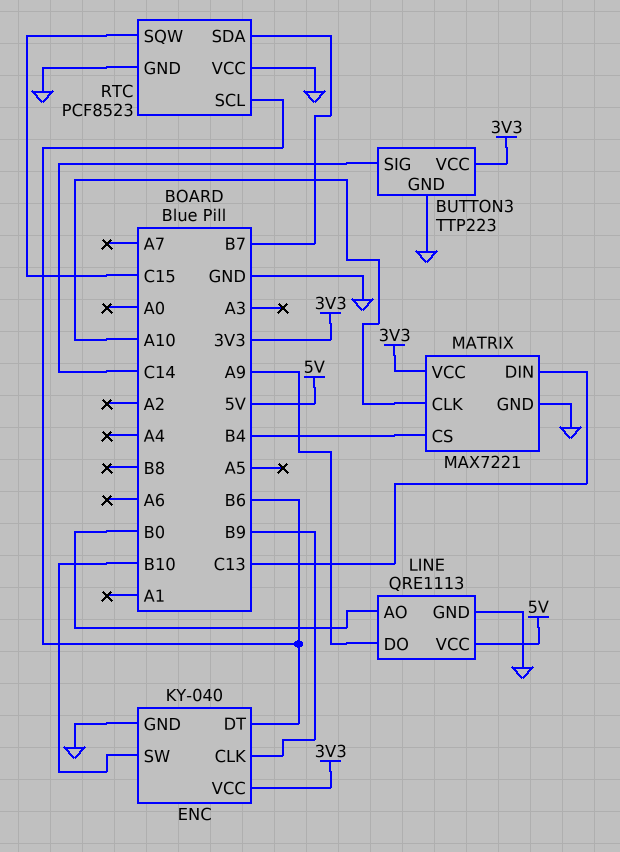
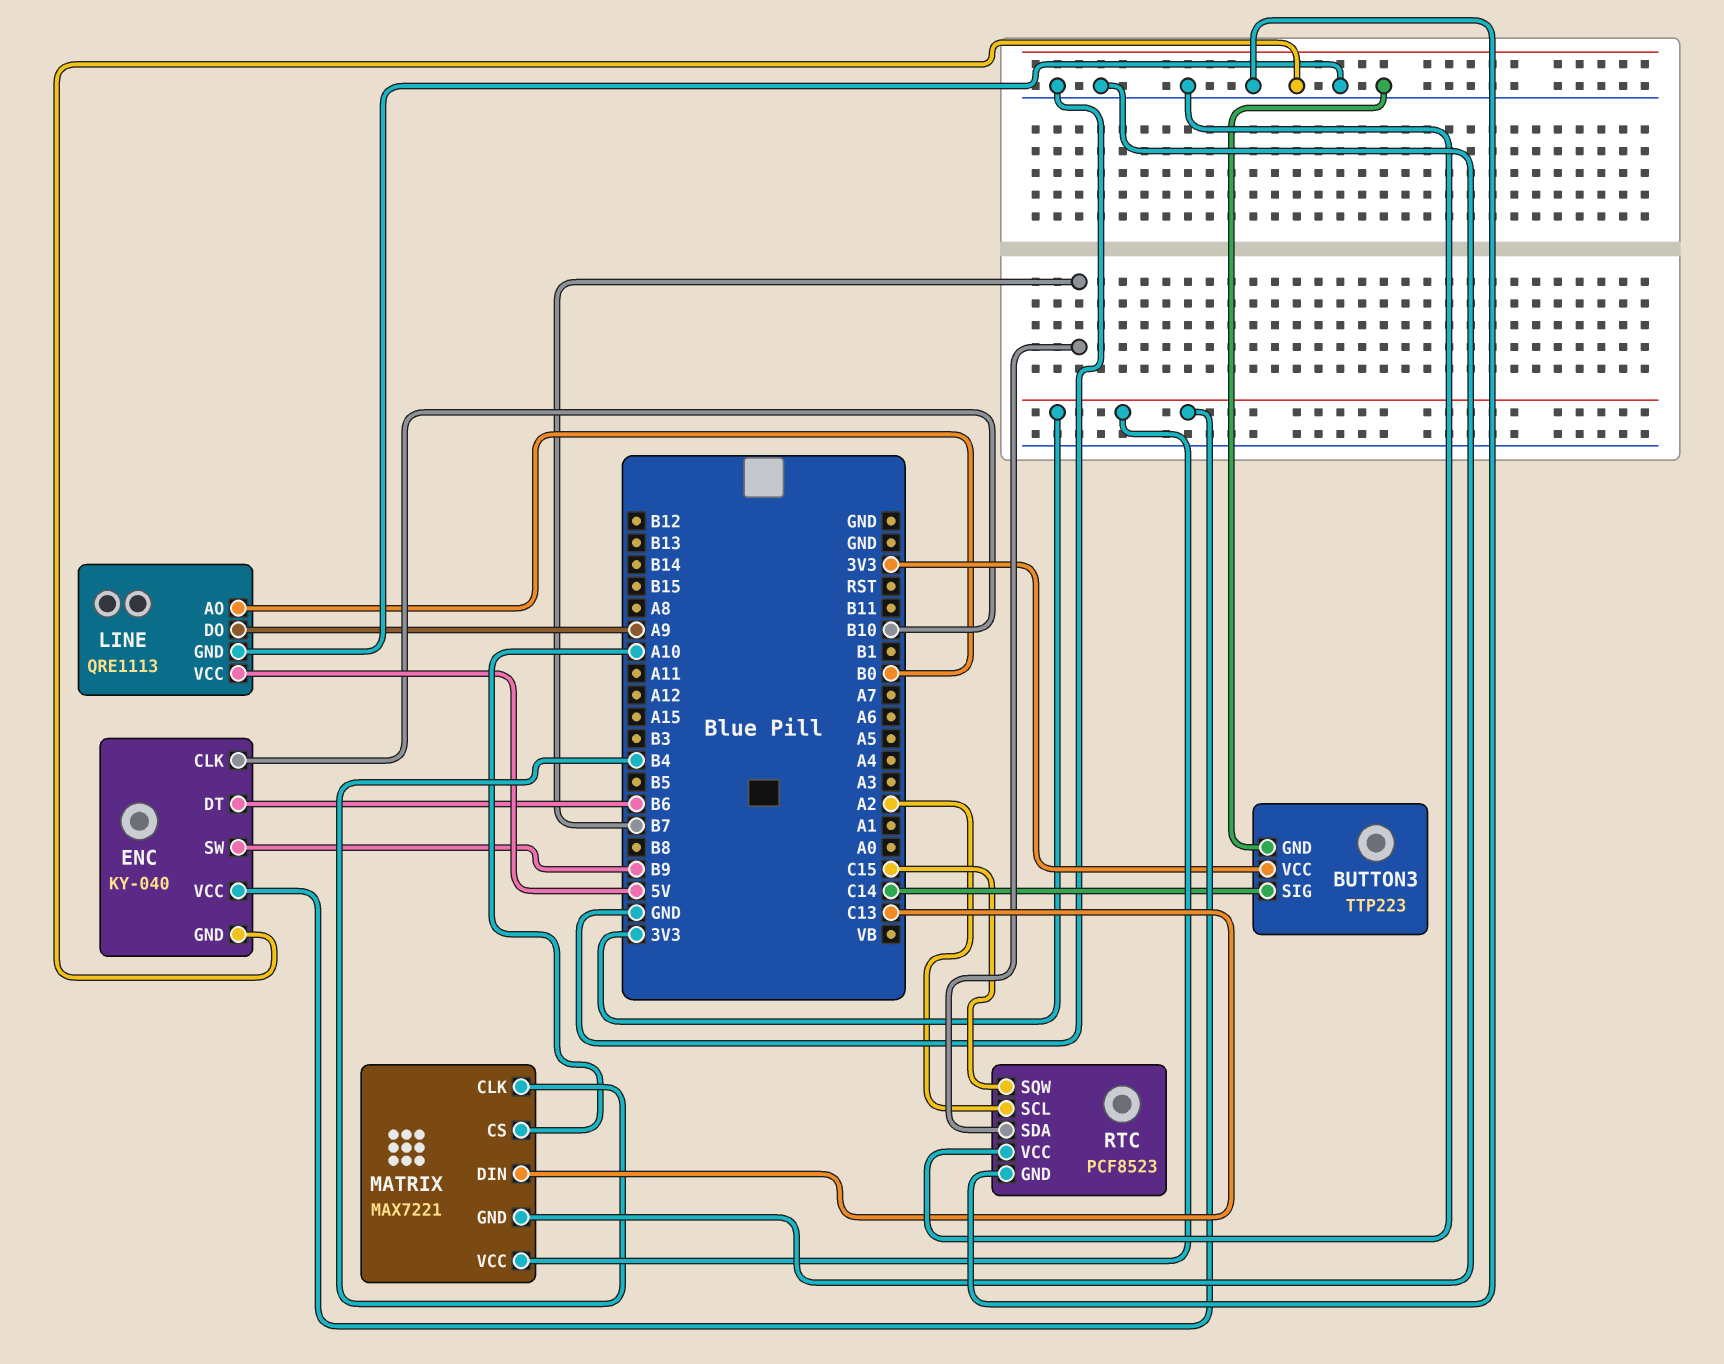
ENC pin CLK: B9 -> B10
ENC pin SW: B10 -> B9
MATRIX pin CLK: A10 -> B4
MATRIX pin CS: B4 -> A10
RTC pin SCL: B6 -> A2

